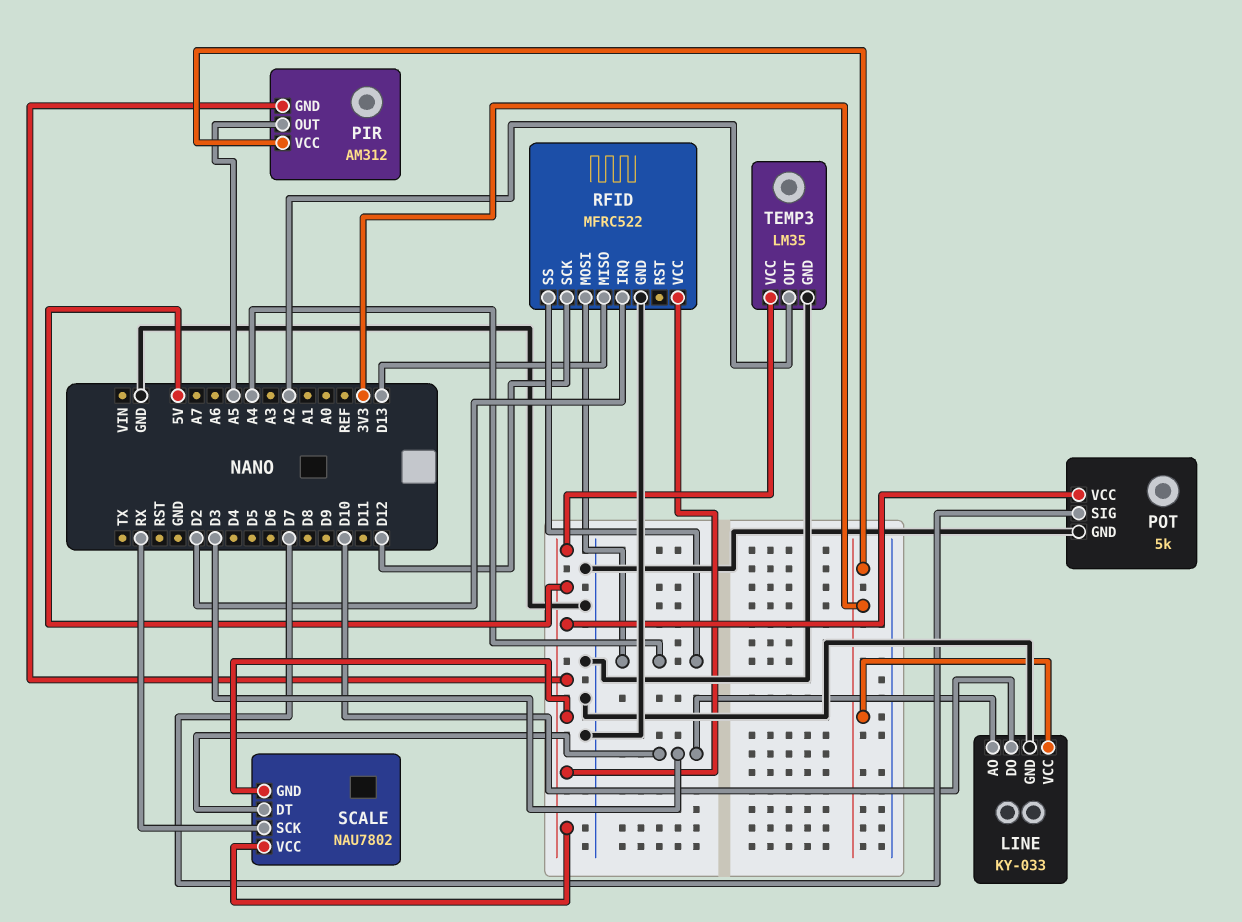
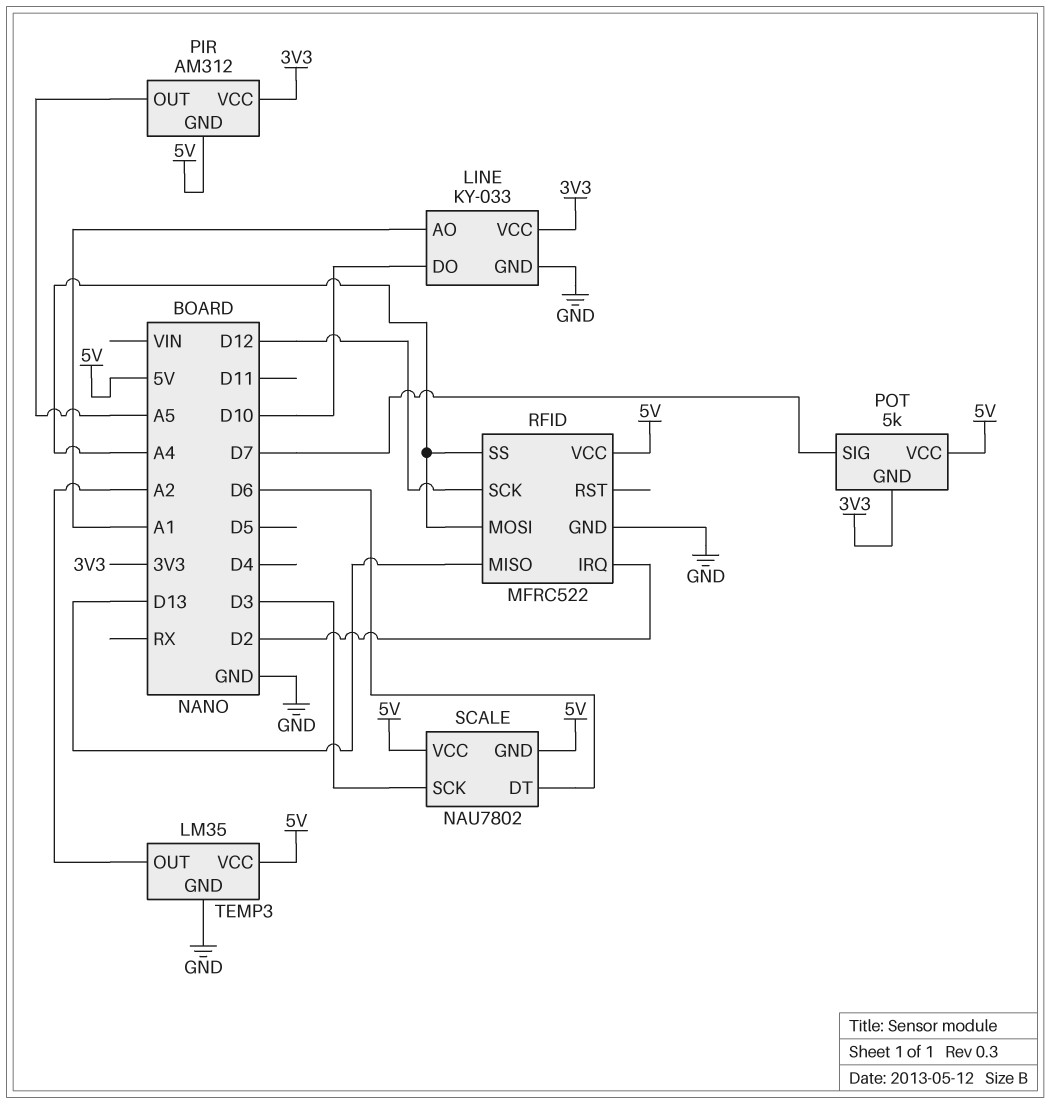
LINE pin AO: D3 -> A1
POT pin GND: GND -> 3V3
SCALE pin DT: D3 -> D6
SCALE pin SCK: RX -> D3

